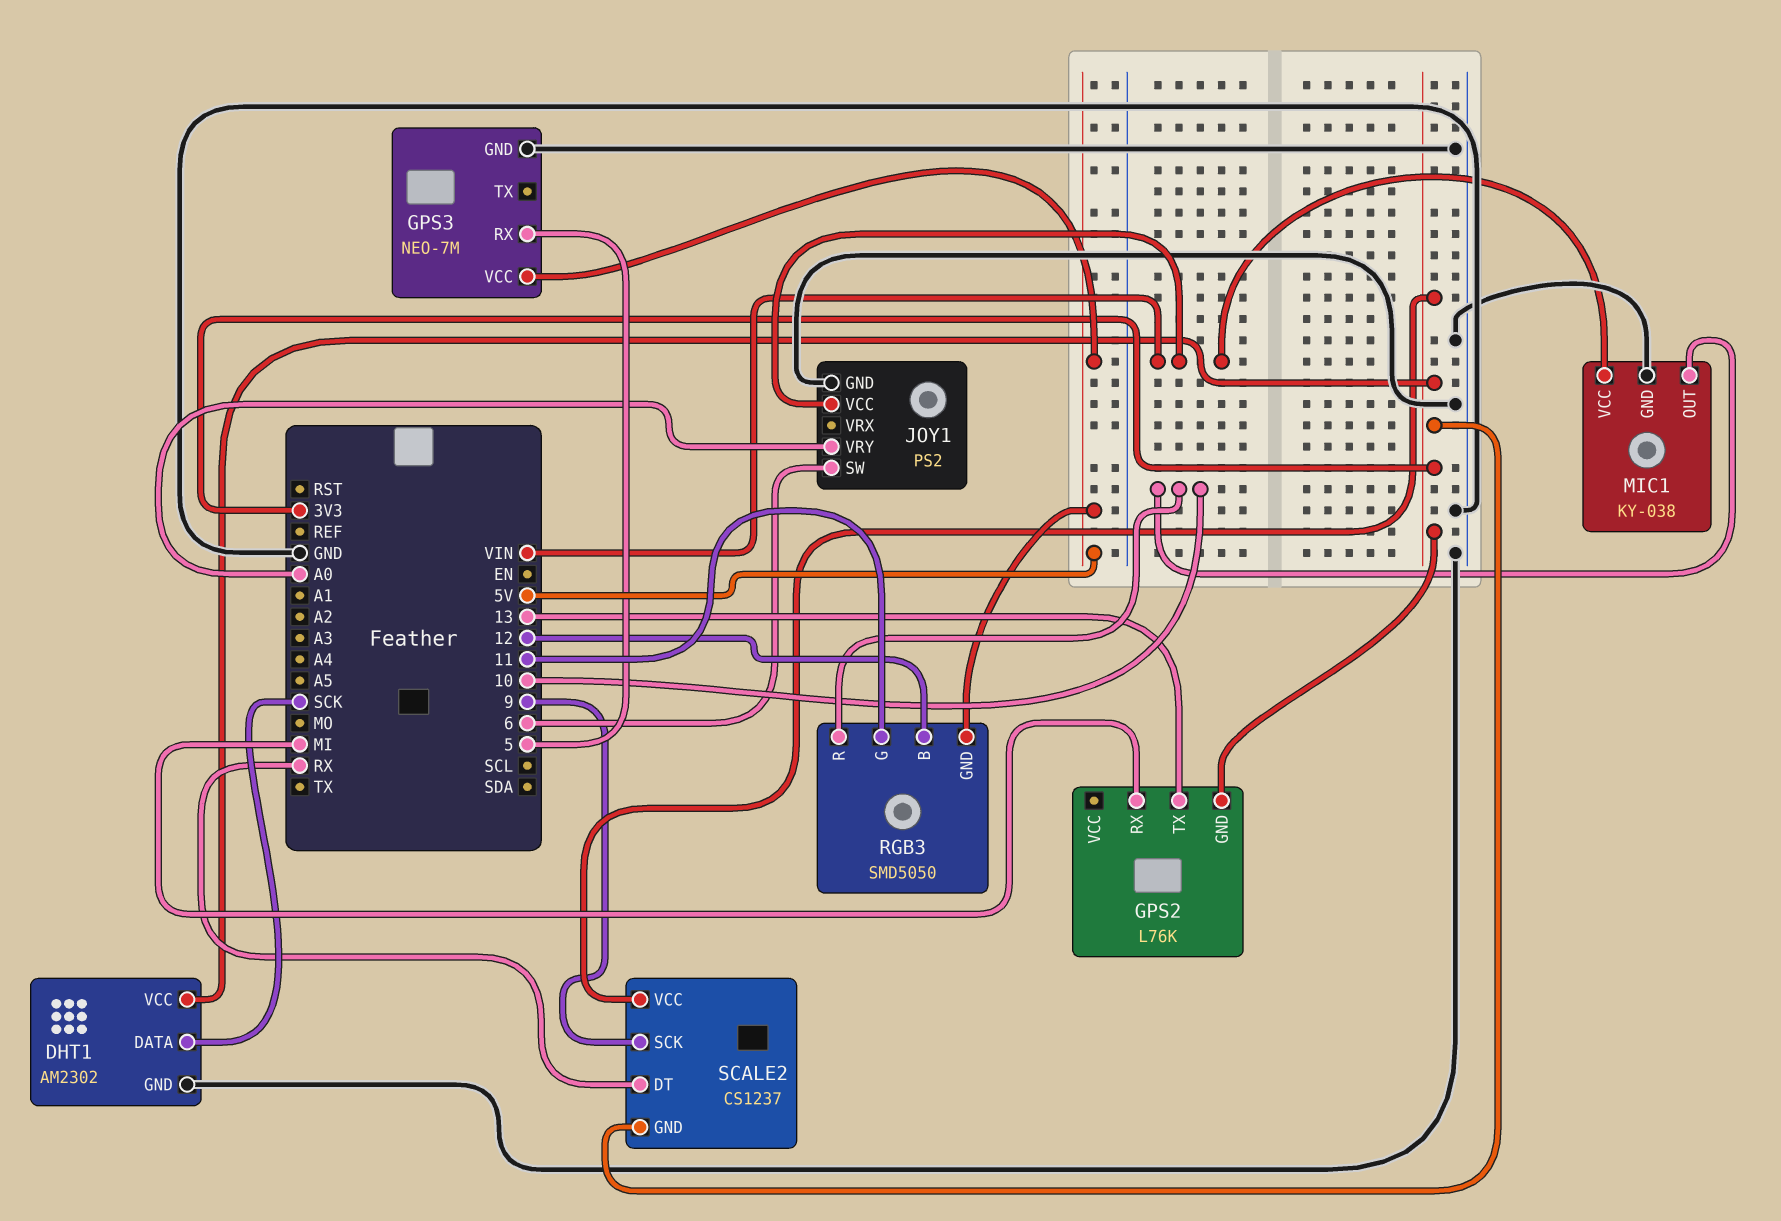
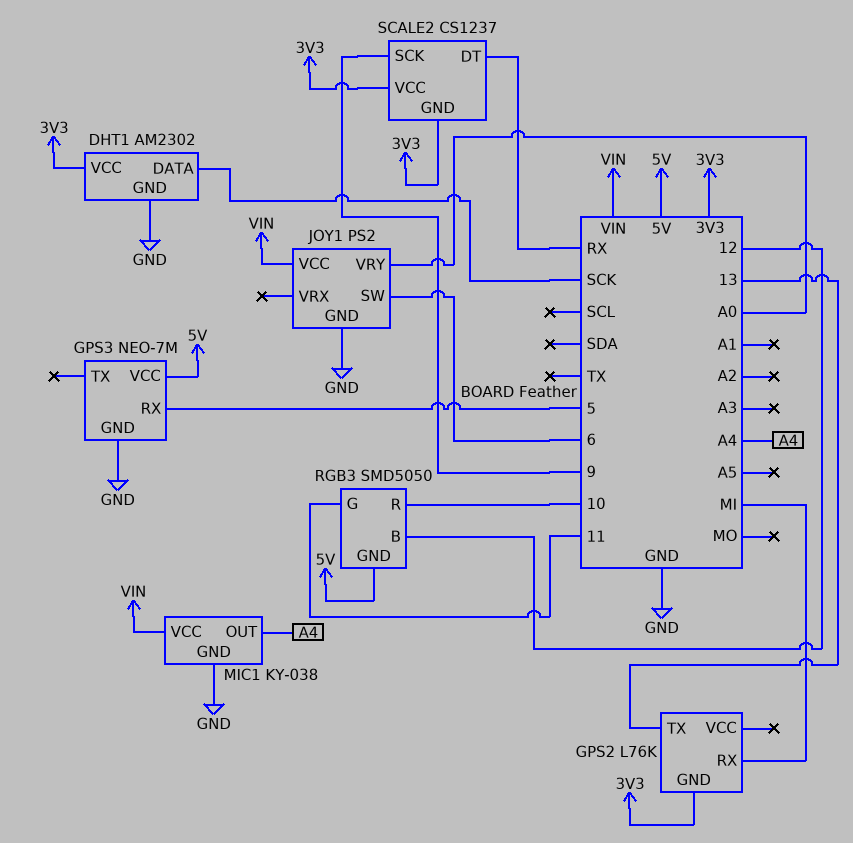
MIC1 pin OUT: 10 -> A4

